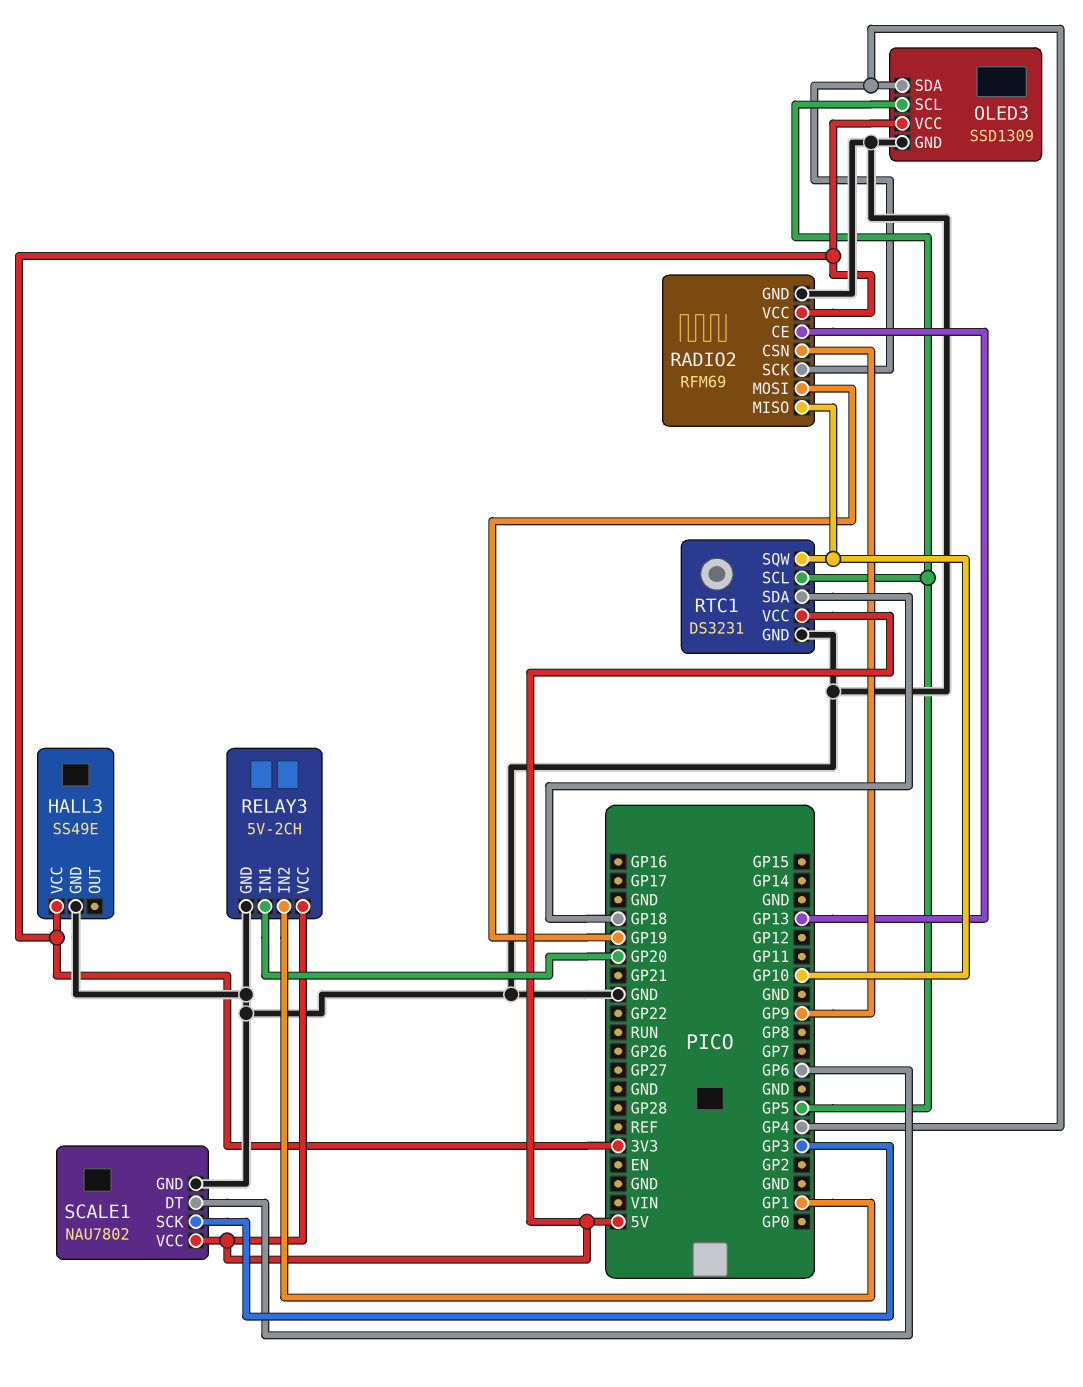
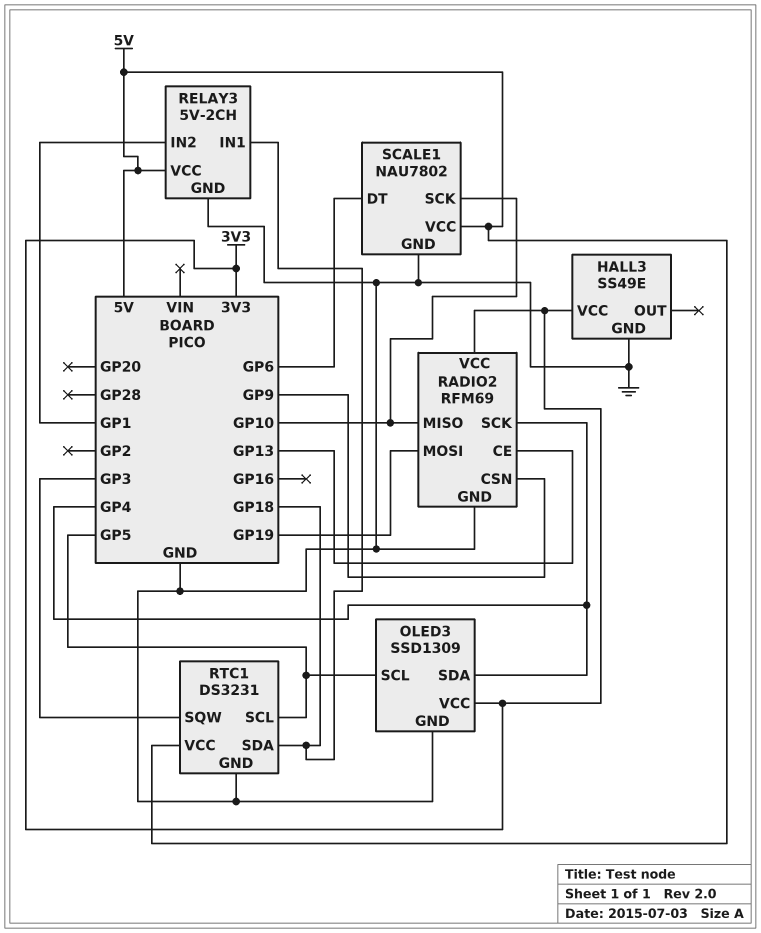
RELAY3 pin IN1: GP20 -> GP18
RTC1 pin SQW: GP10 -> GP3
SCALE1 pin SCK: GP3 -> GP10

